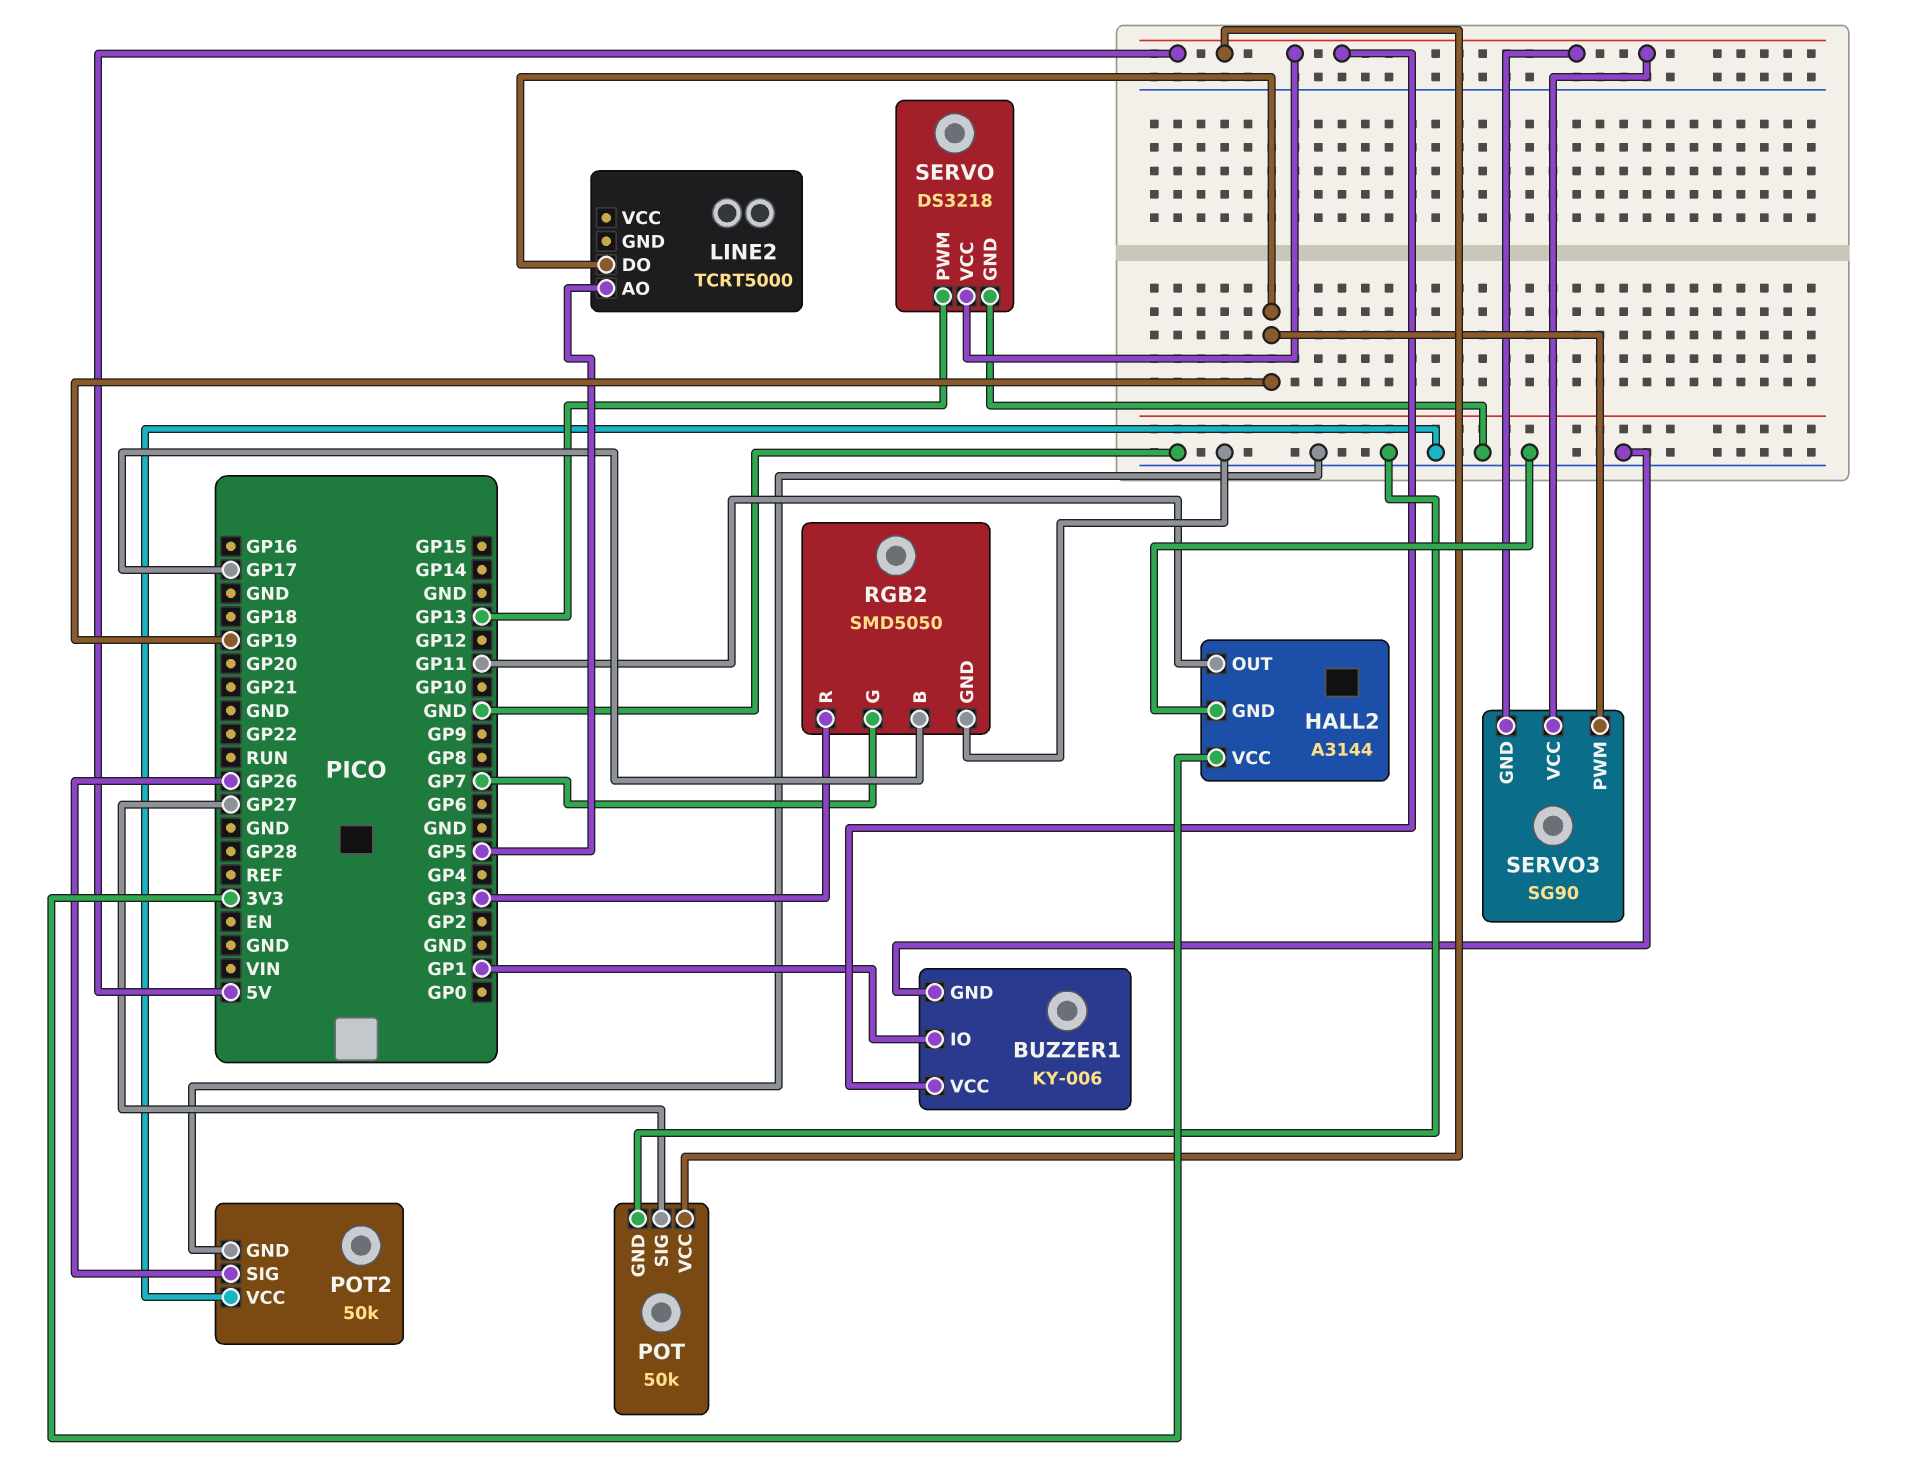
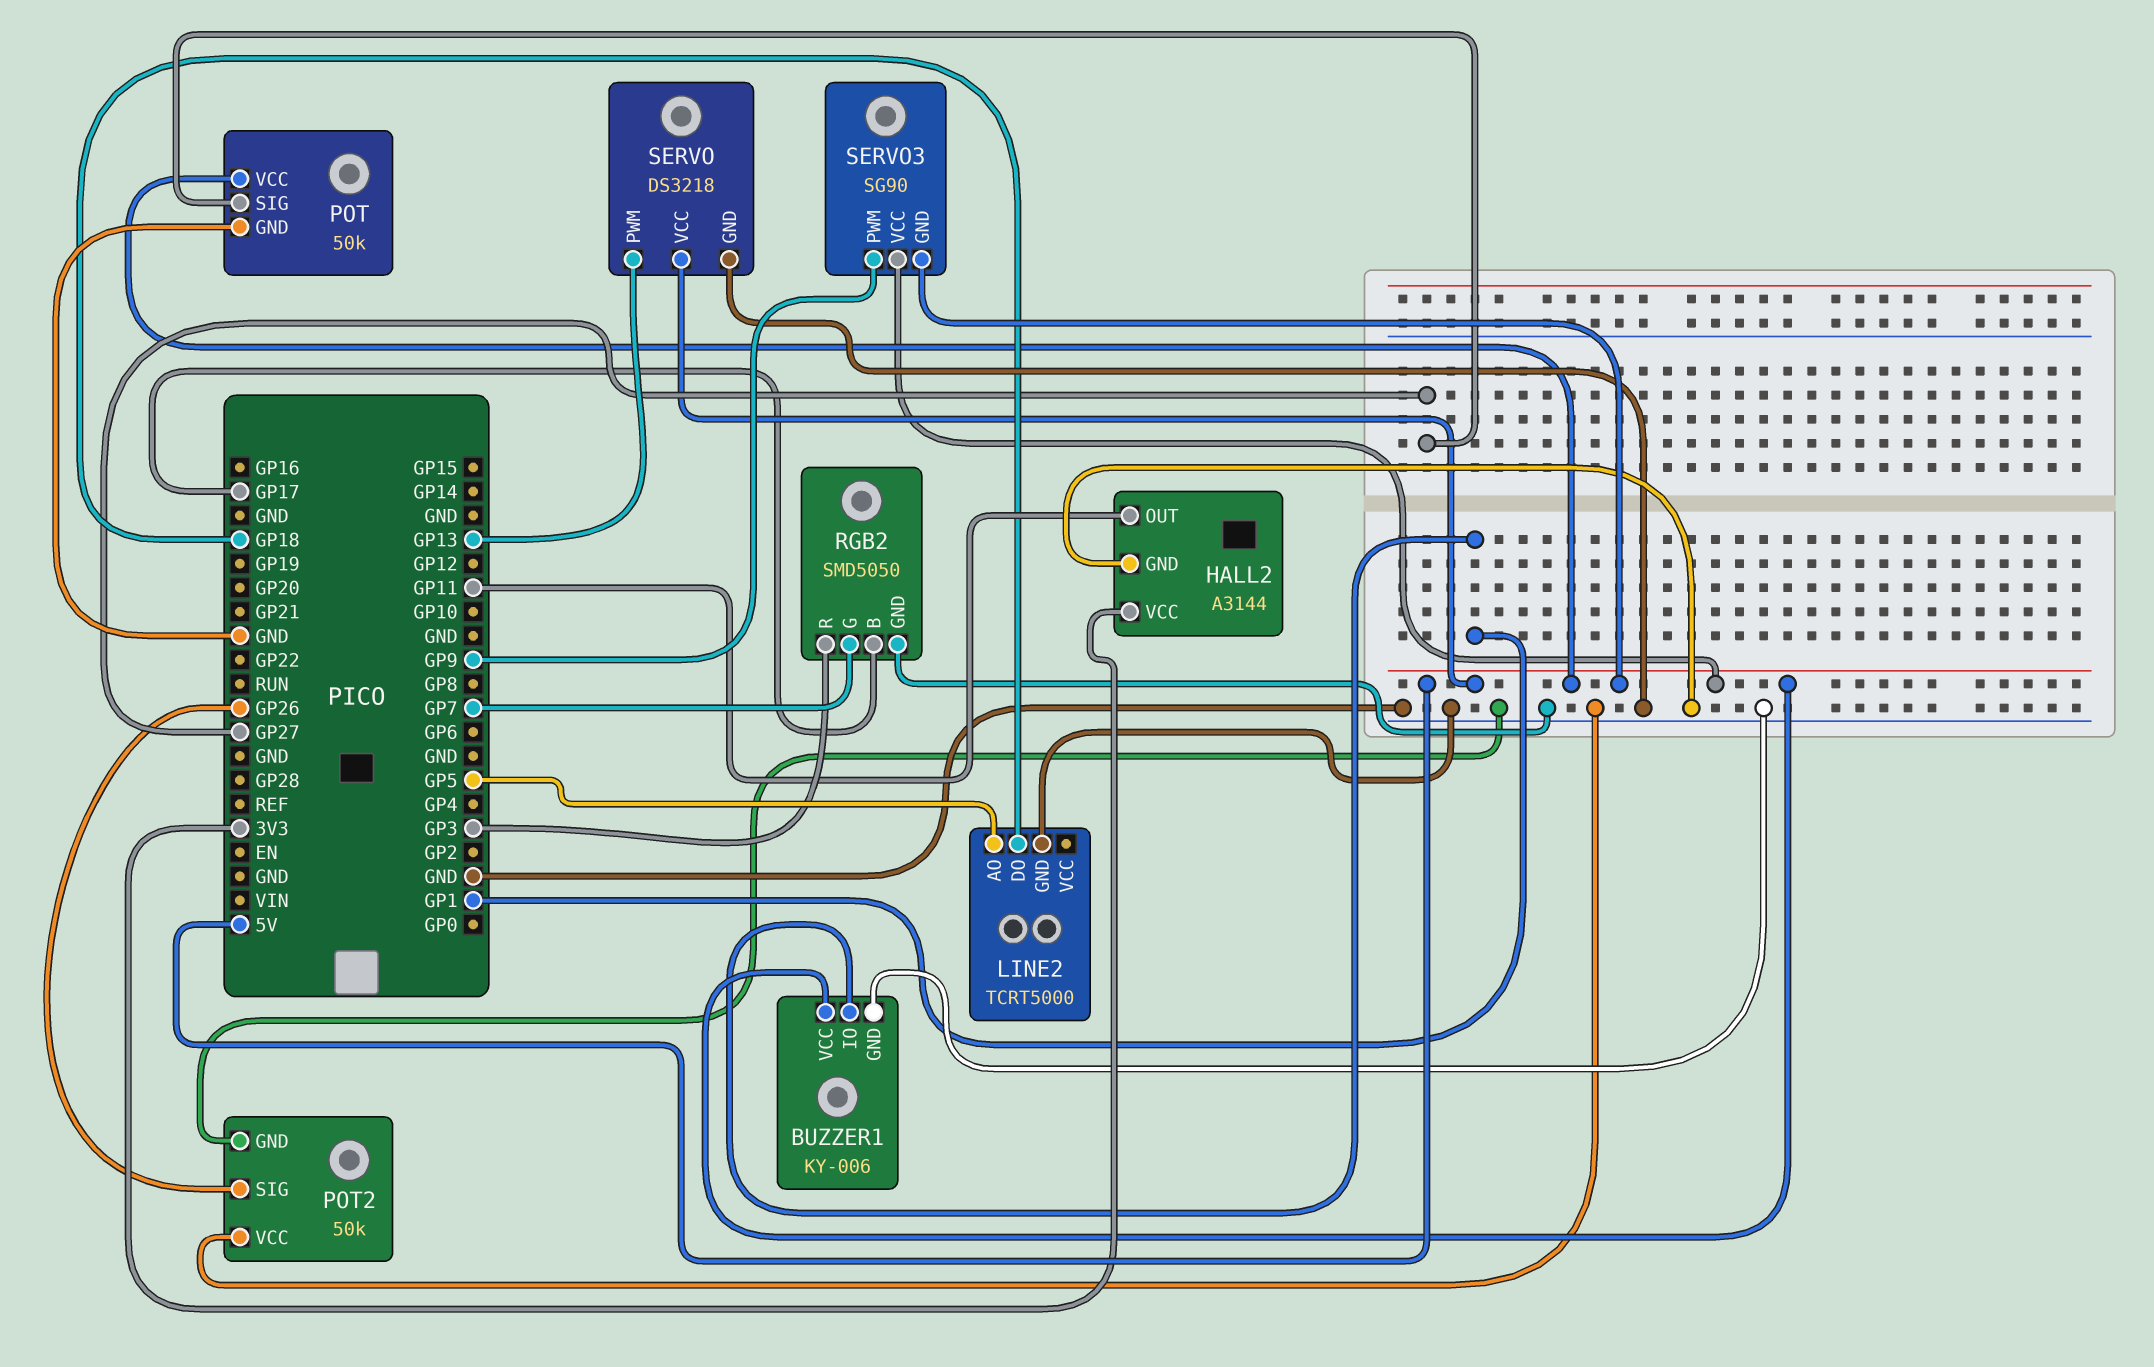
LINE2 pin DO: GP19 -> GP18
LINE2 pin GND: none -> GND
SERVO3 pin PWM: GP19 -> GP9

